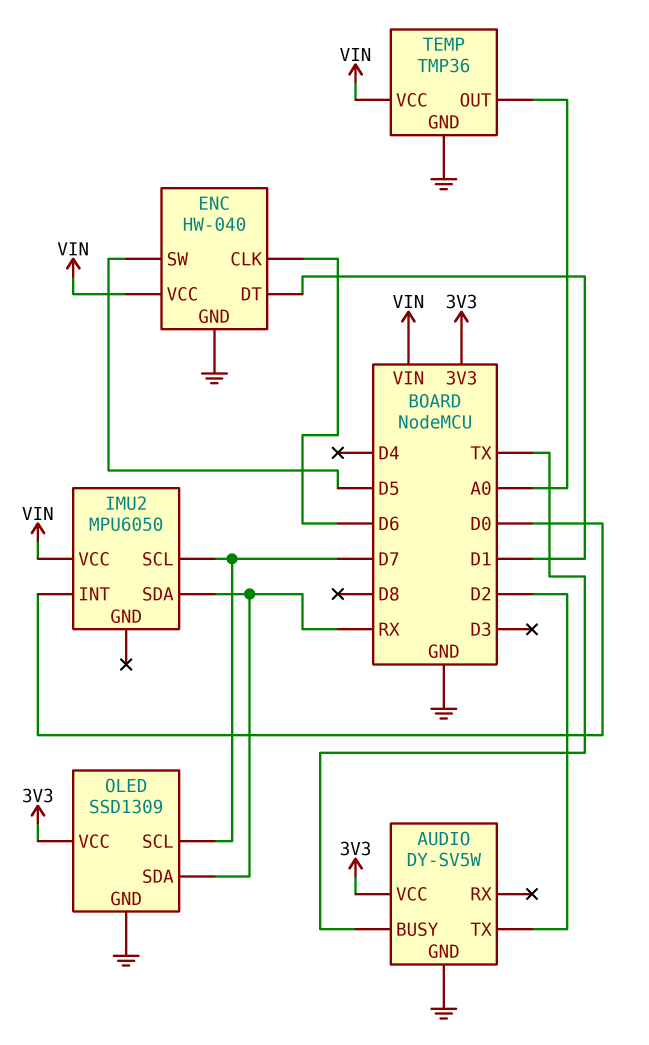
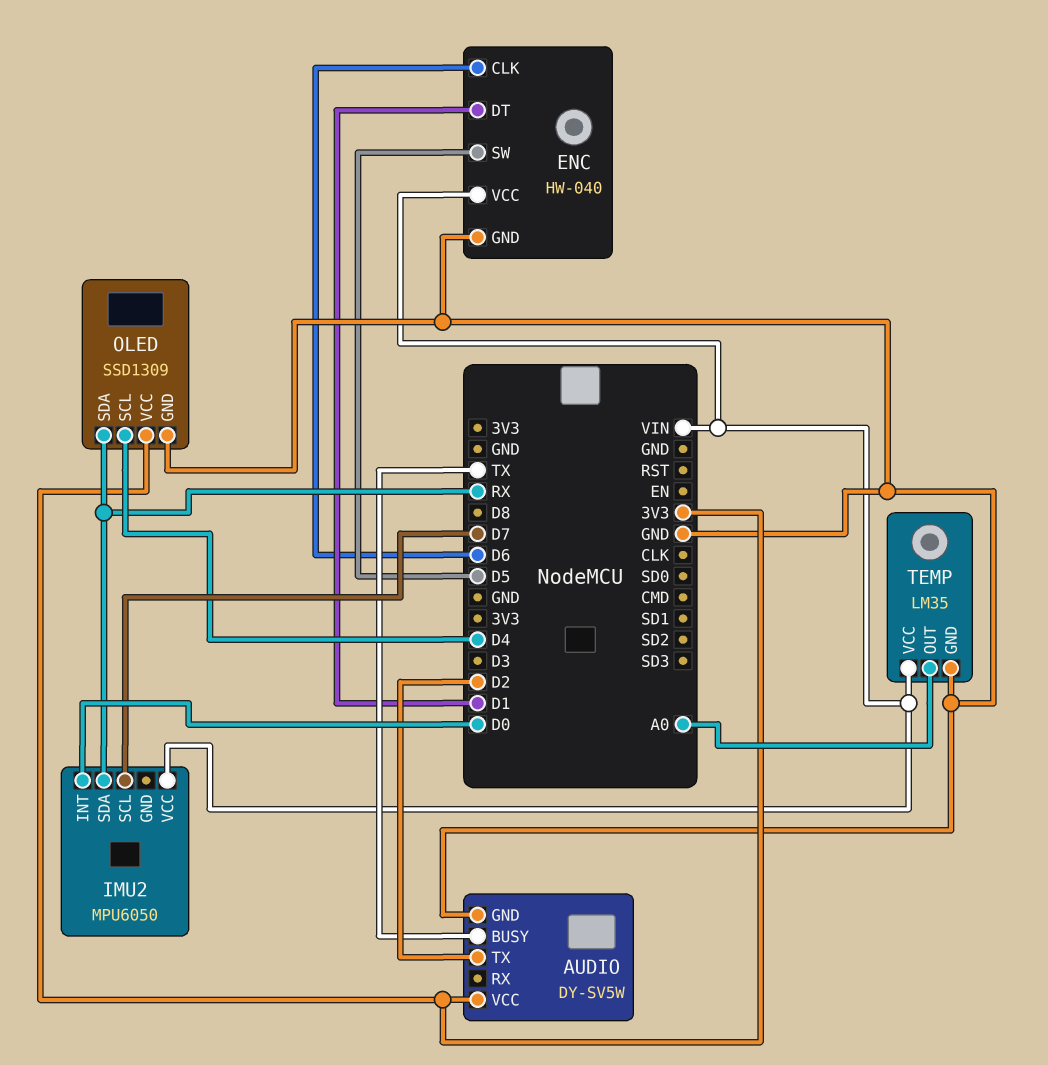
OLED pin SCL: D7 -> D4
TEMP: TMP36 -> LM35

